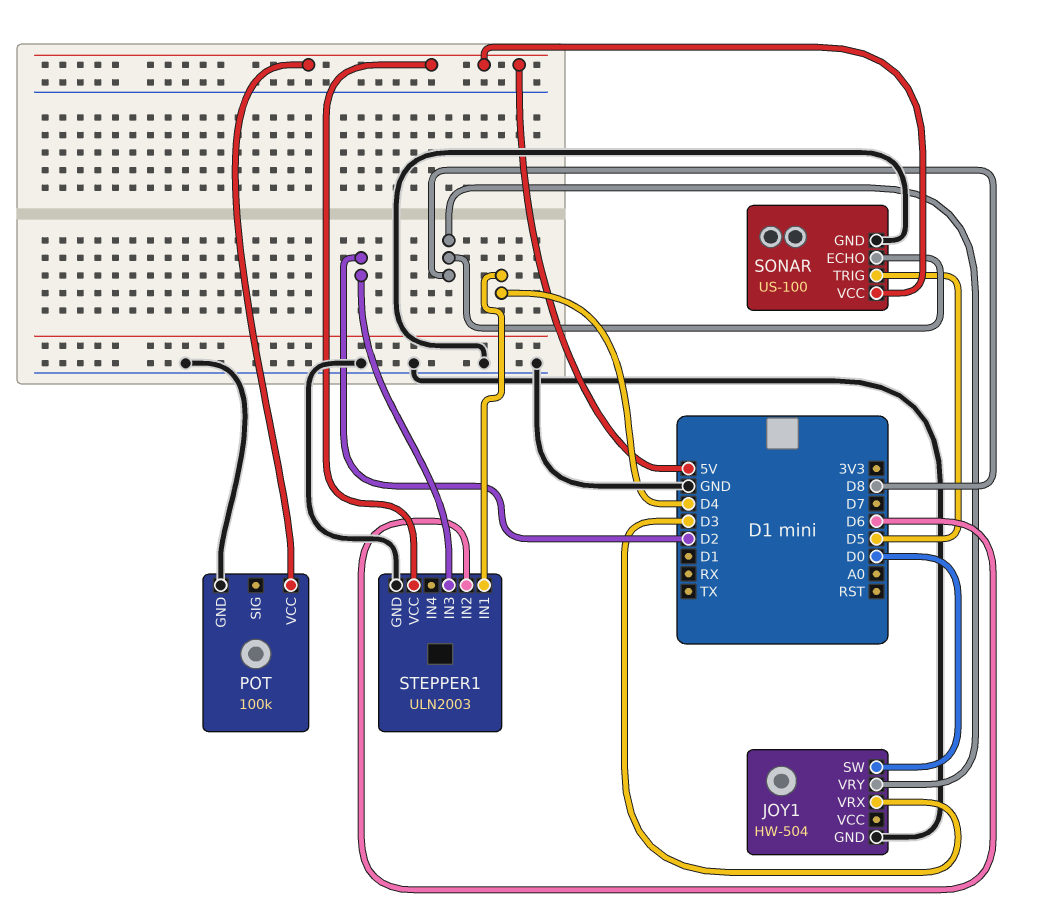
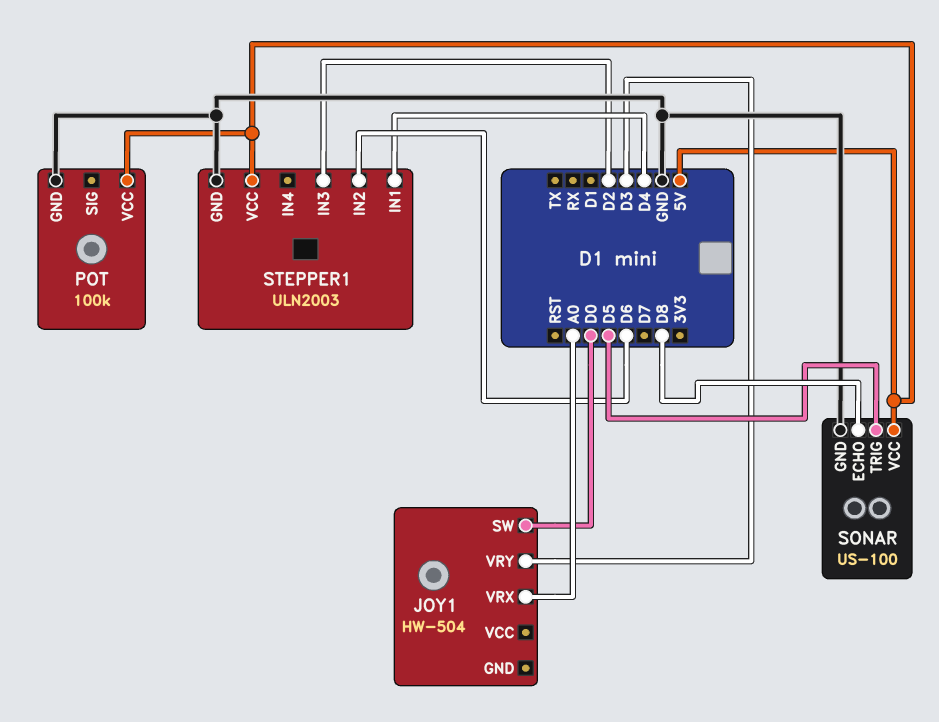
JOY1 pin GND: GND -> none
JOY1 pin VRX: D3 -> A0
JOY1 pin VRY: D8 -> D3

